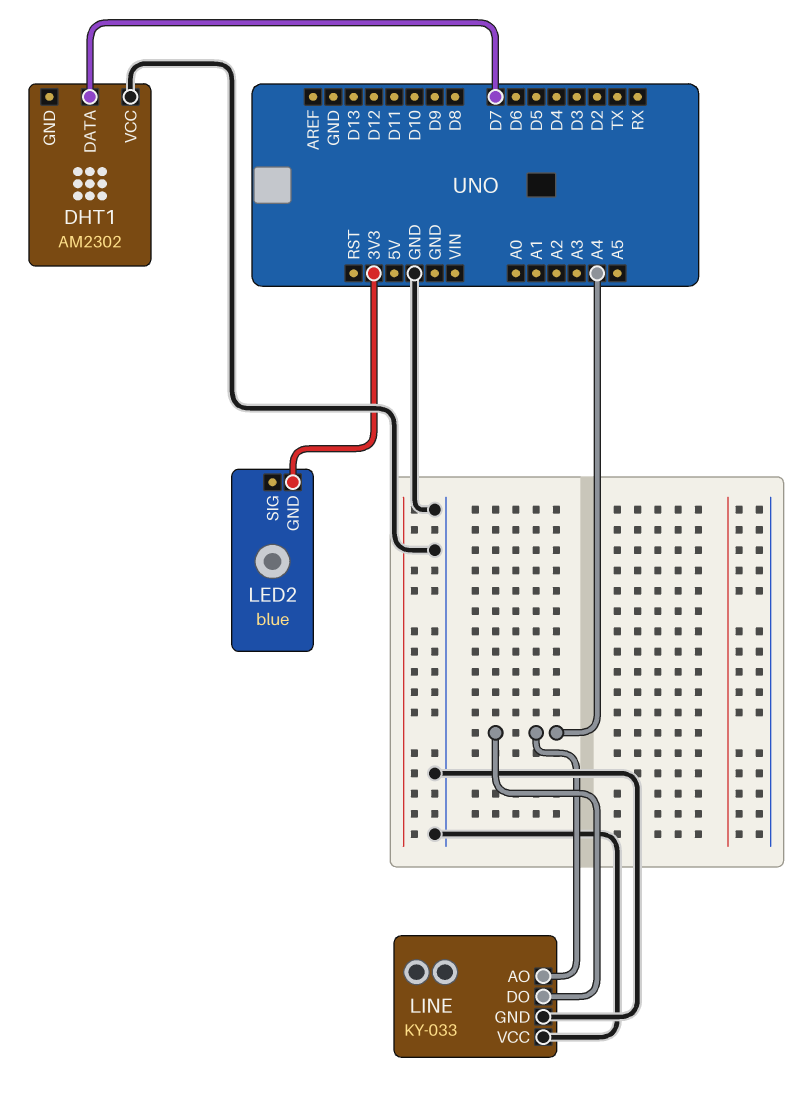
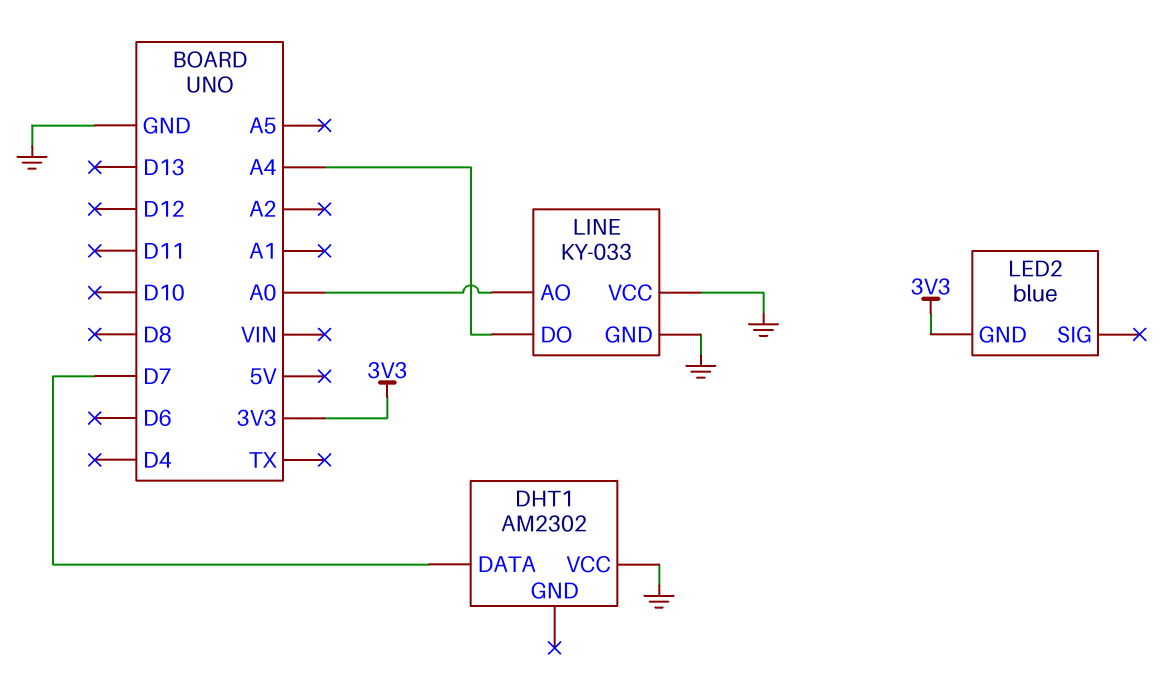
LINE pin AO: A4 -> A0

